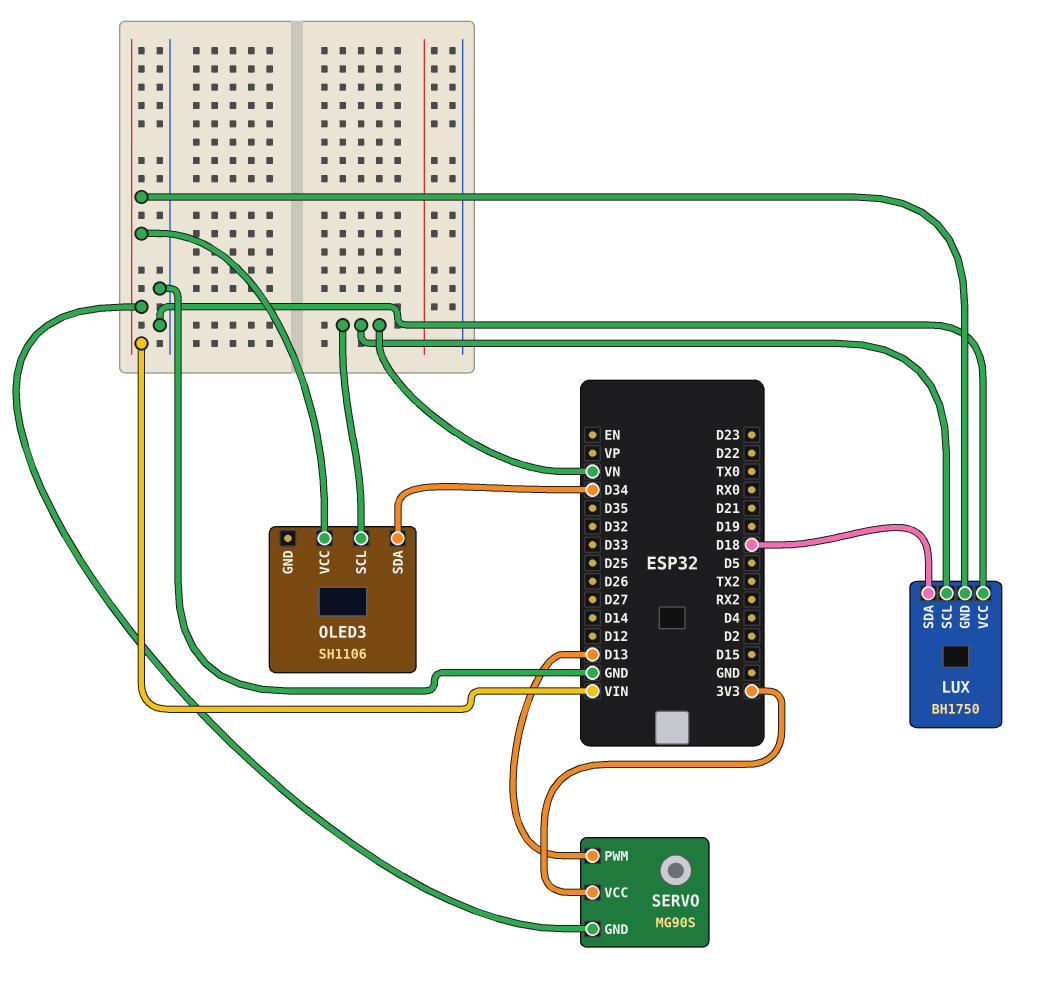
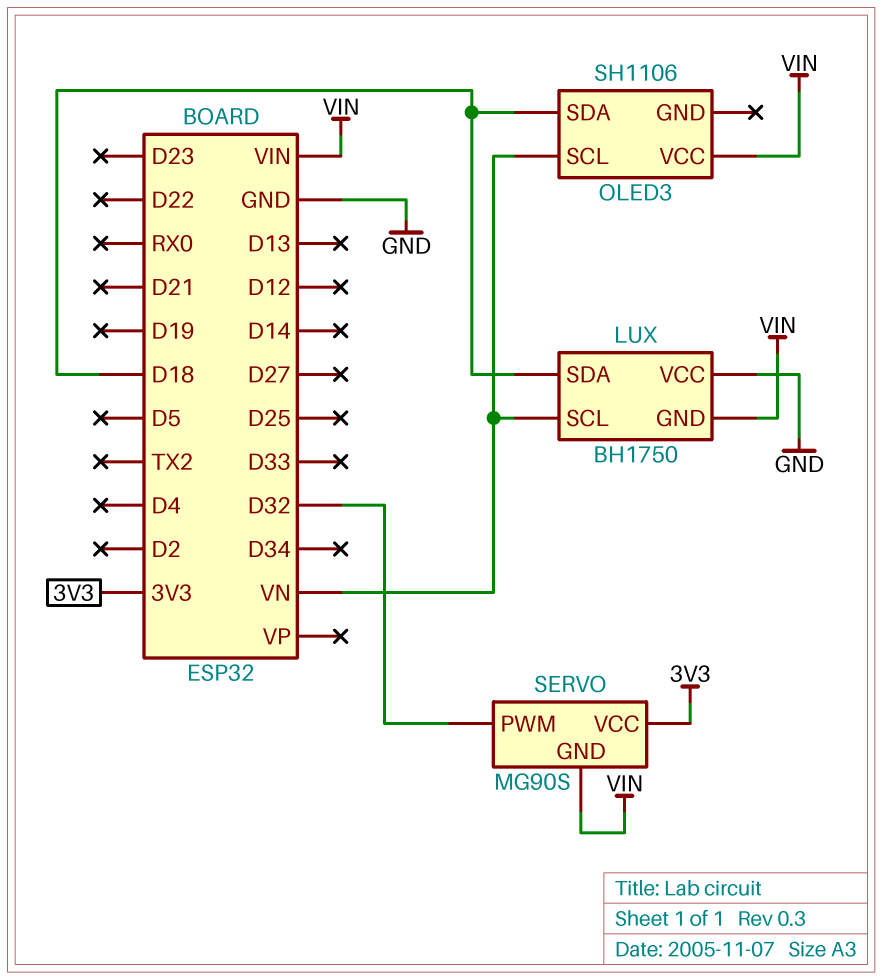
OLED3 pin SDA: D34 -> D18
SERVO pin PWM: D13 -> D32

